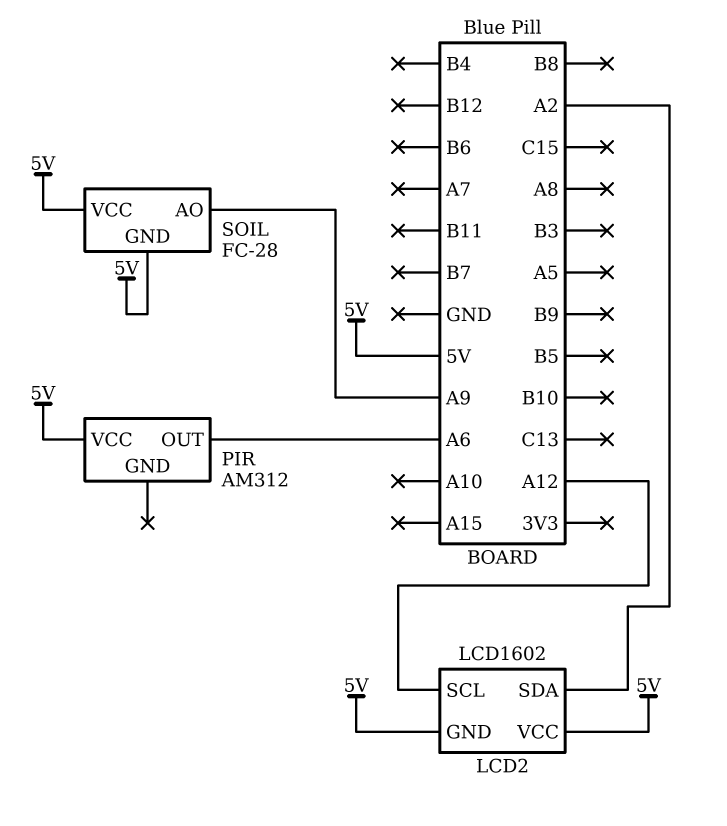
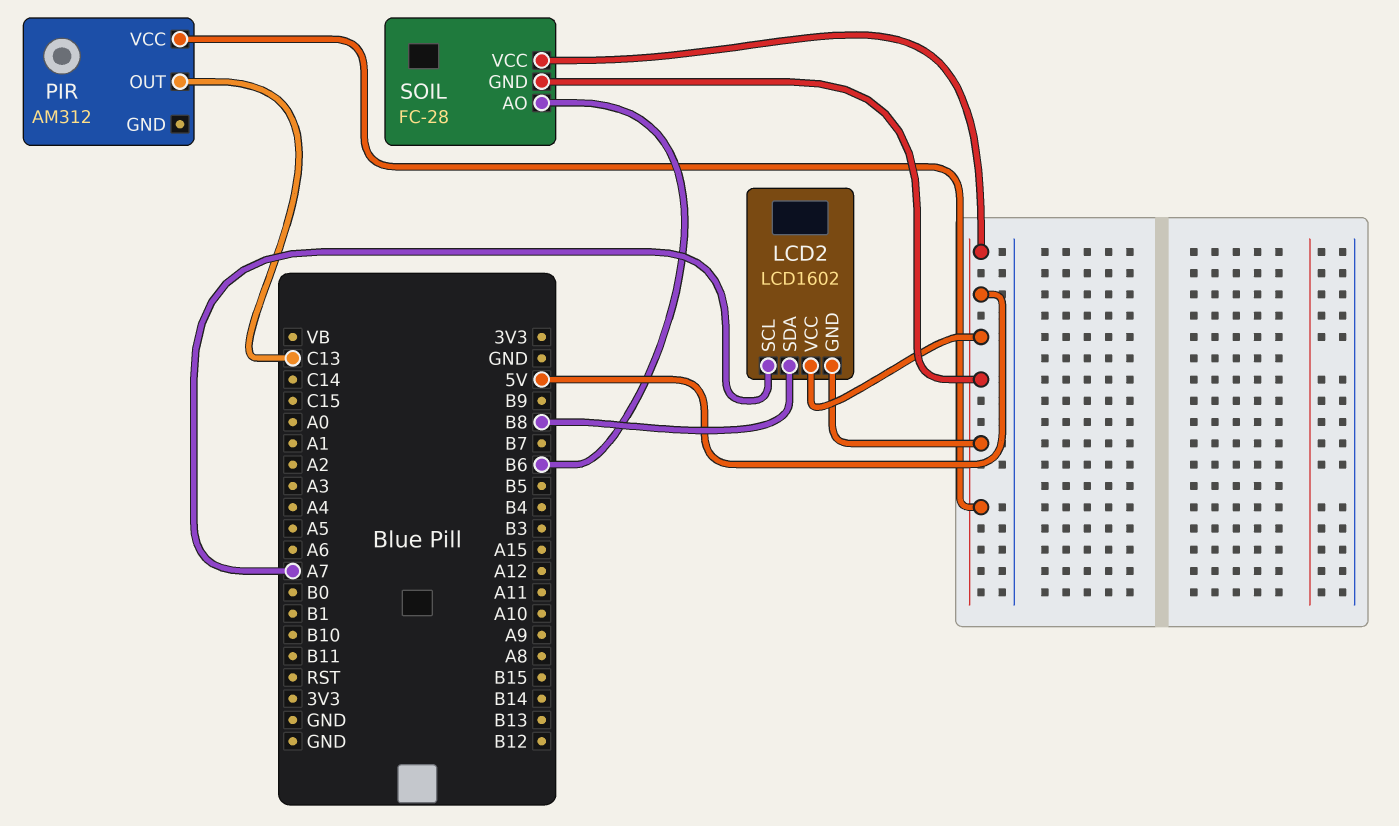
LCD2 pin SCL: A12 -> A7
LCD2 pin SDA: A2 -> B8
PIR pin OUT: A6 -> C13
SOIL pin AO: A9 -> B6

